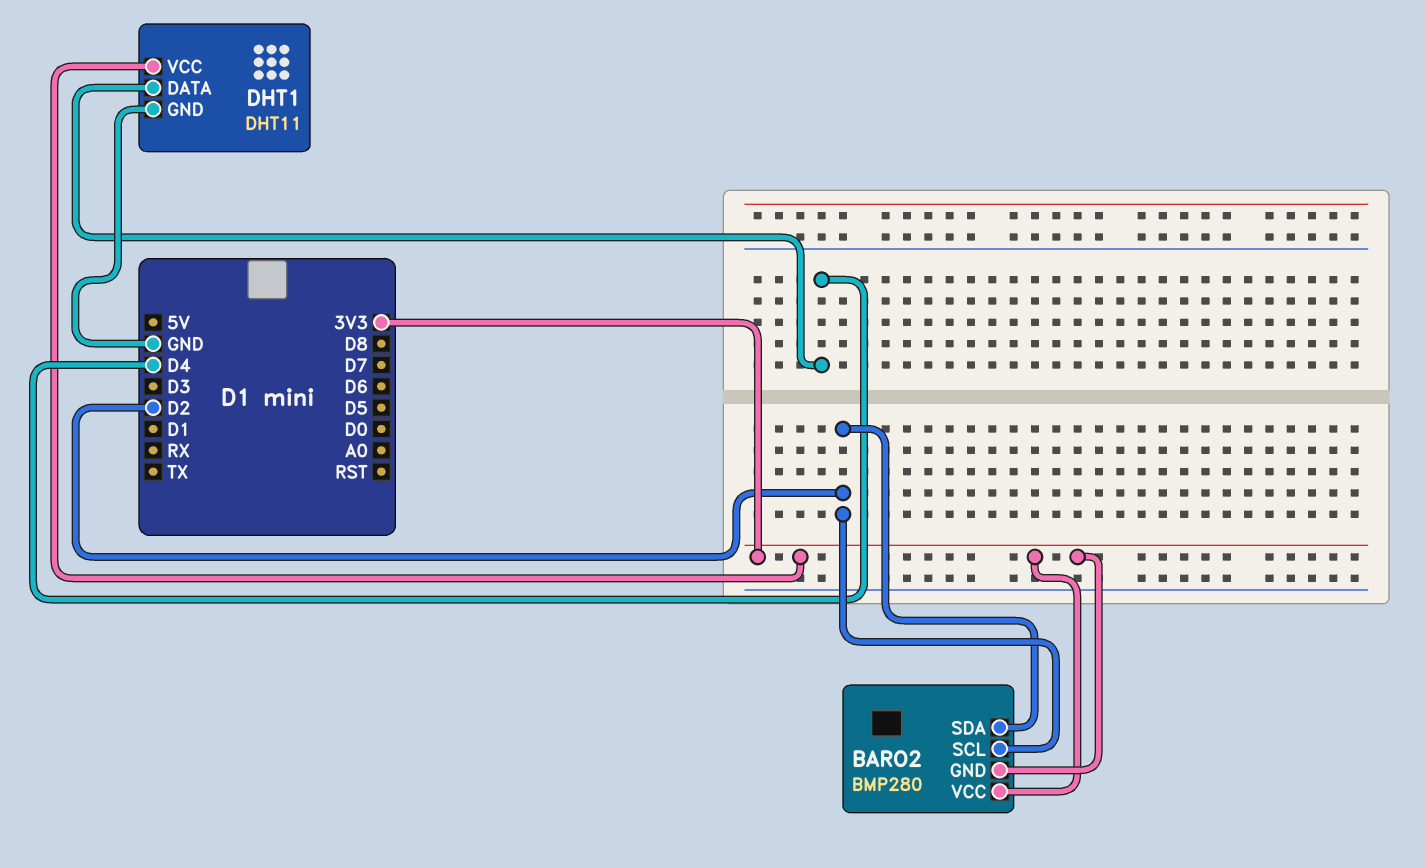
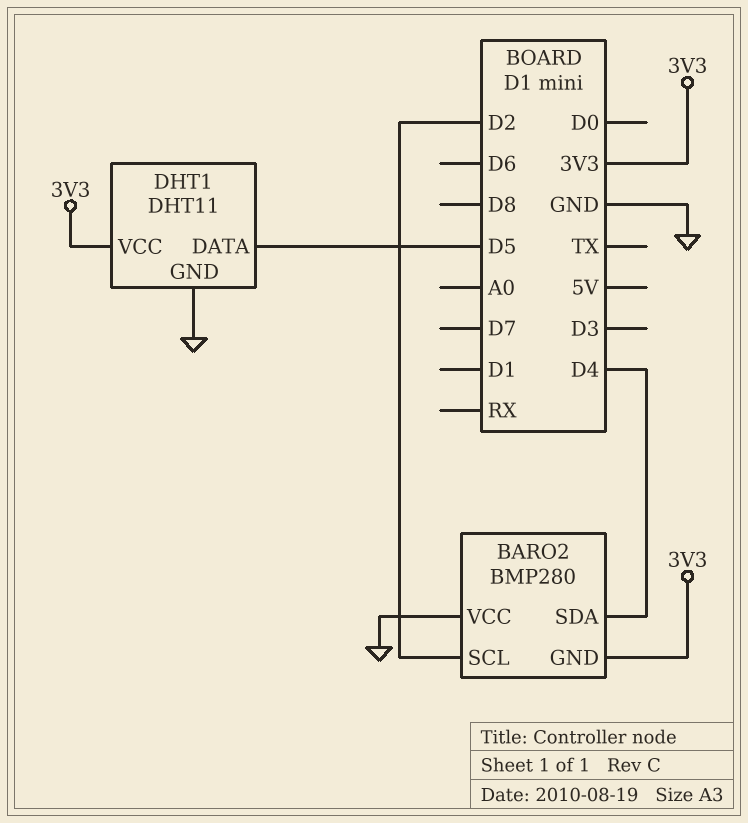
BARO2 pin SDA: D2 -> D4
BARO2 pin VCC: 3V3 -> GND
DHT1 pin DATA: D4 -> D5

